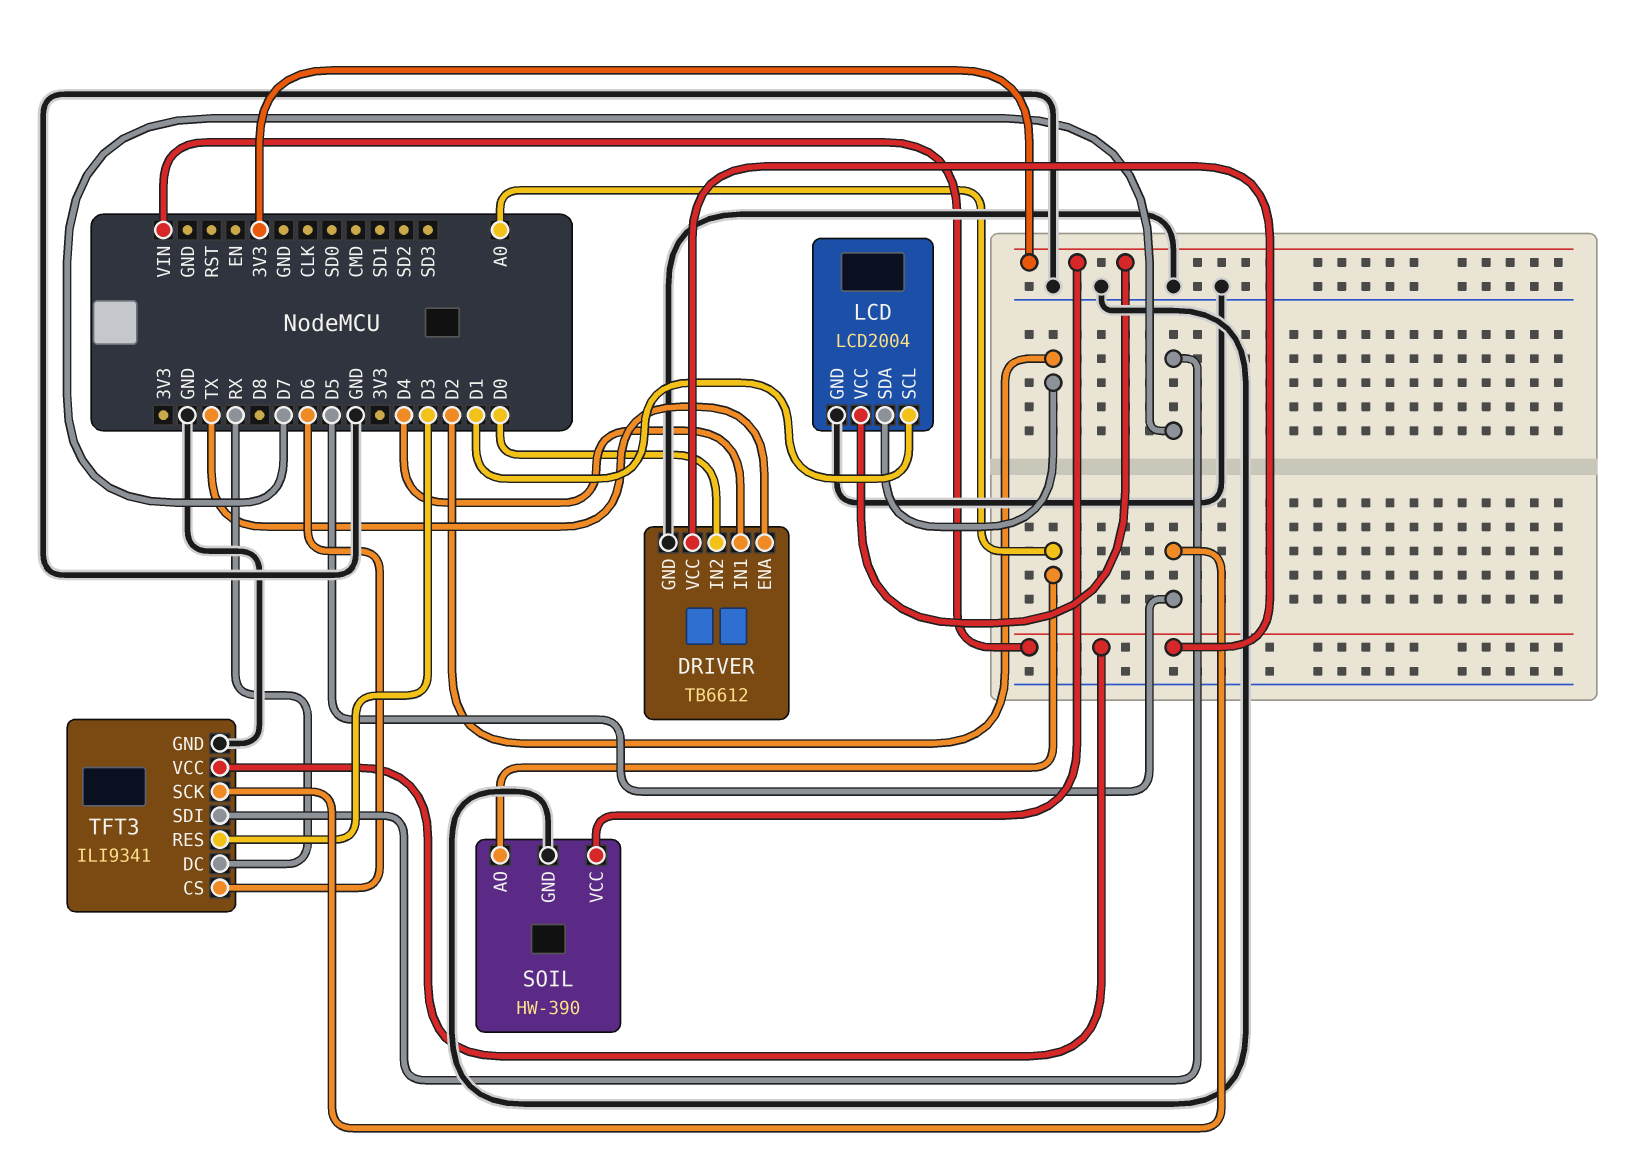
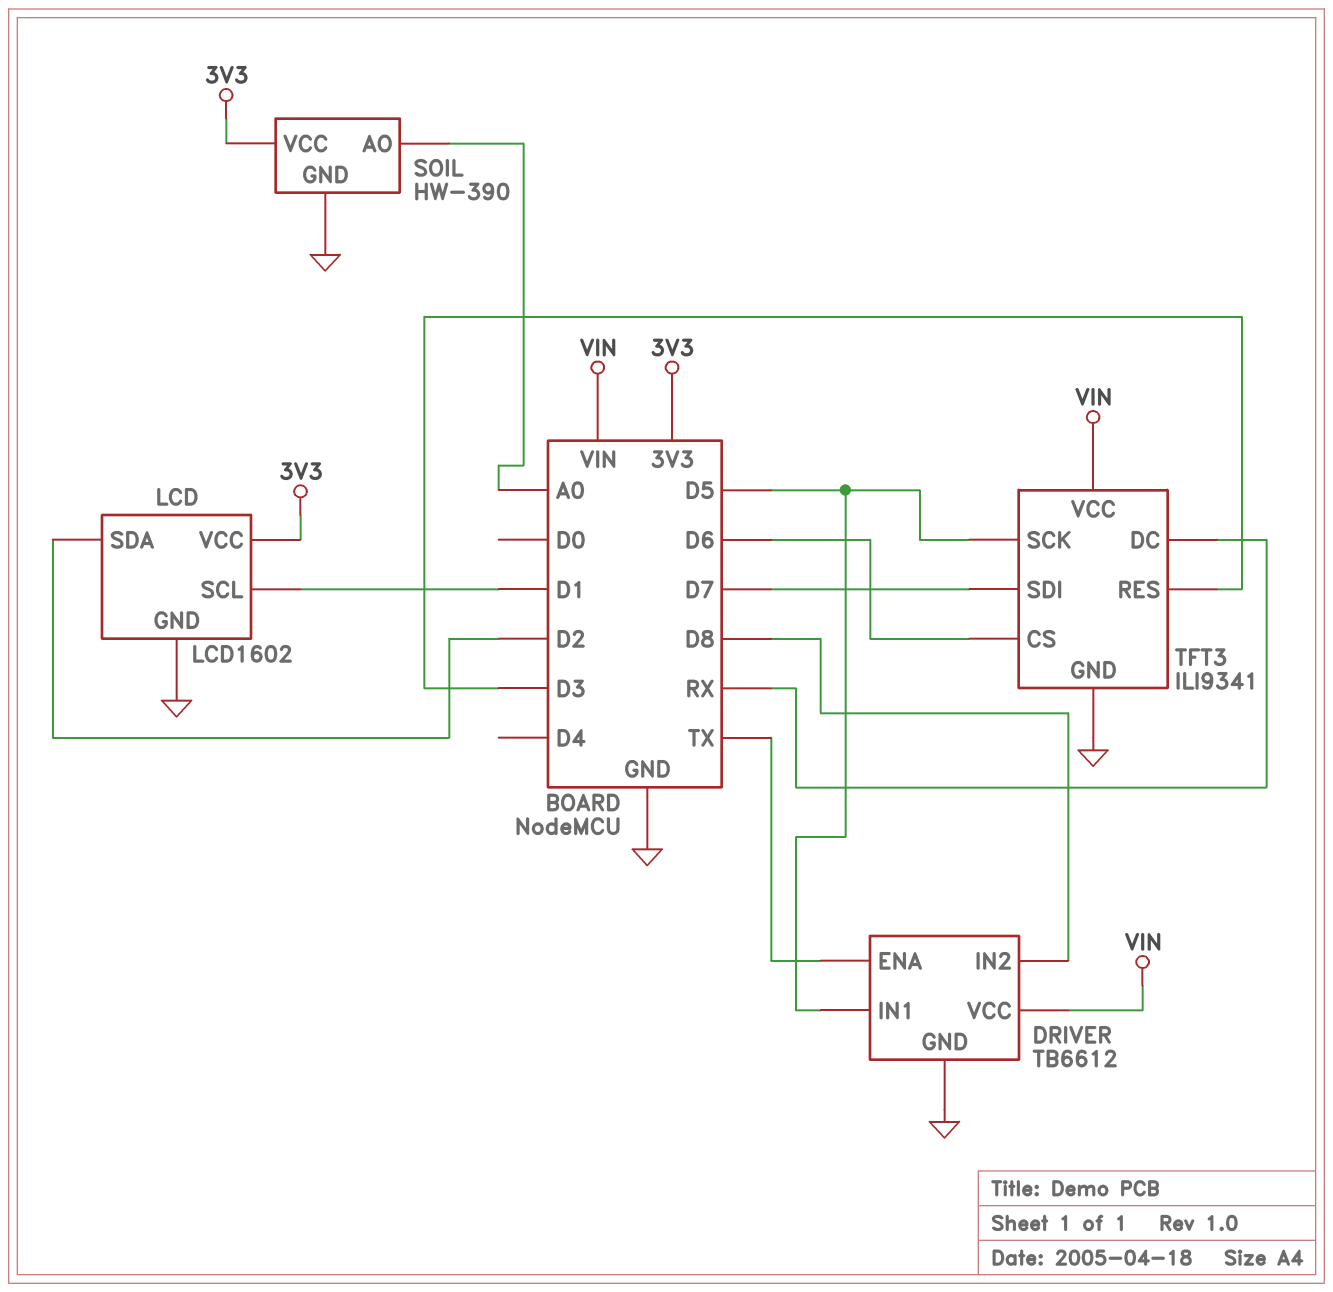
DRIVER pin IN1: D4 -> D5
DRIVER pin IN2: D0 -> D8
LCD: LCD2004 -> LCD1602

